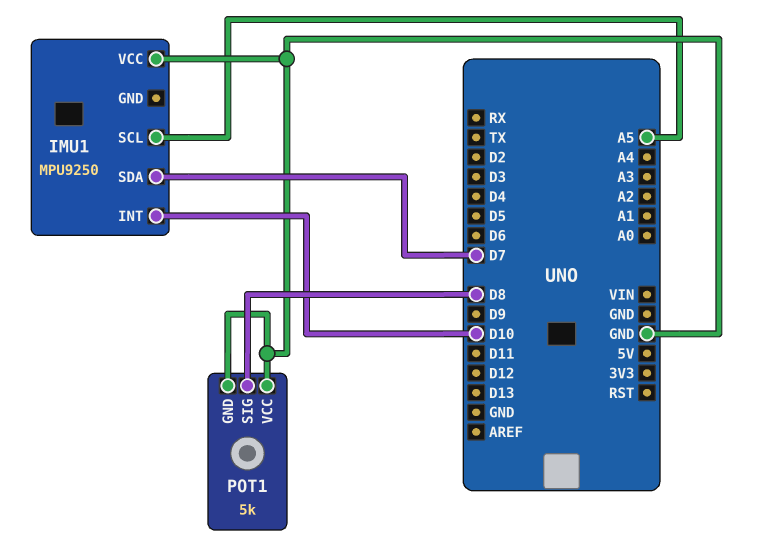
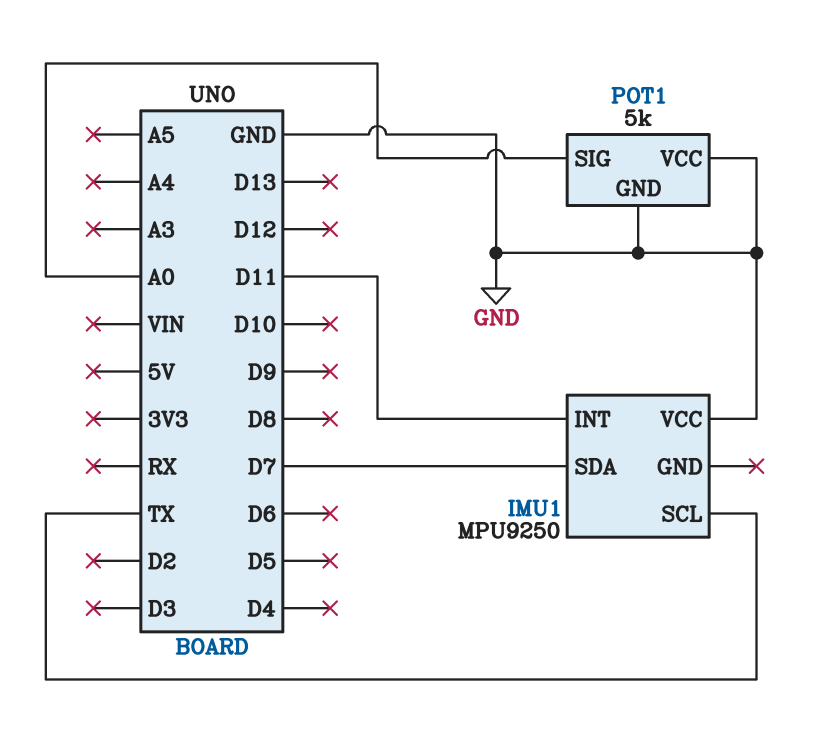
IMU1 pin INT: D10 -> D11
IMU1 pin SCL: A5 -> TX
POT1 pin SIG: D8 -> A0

